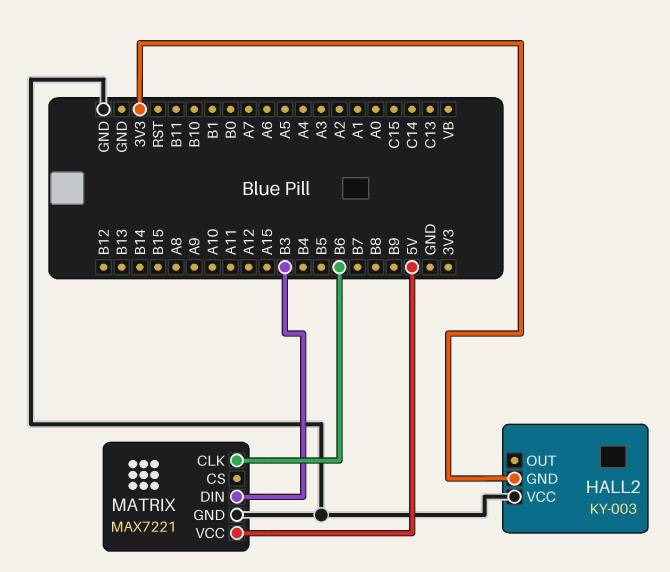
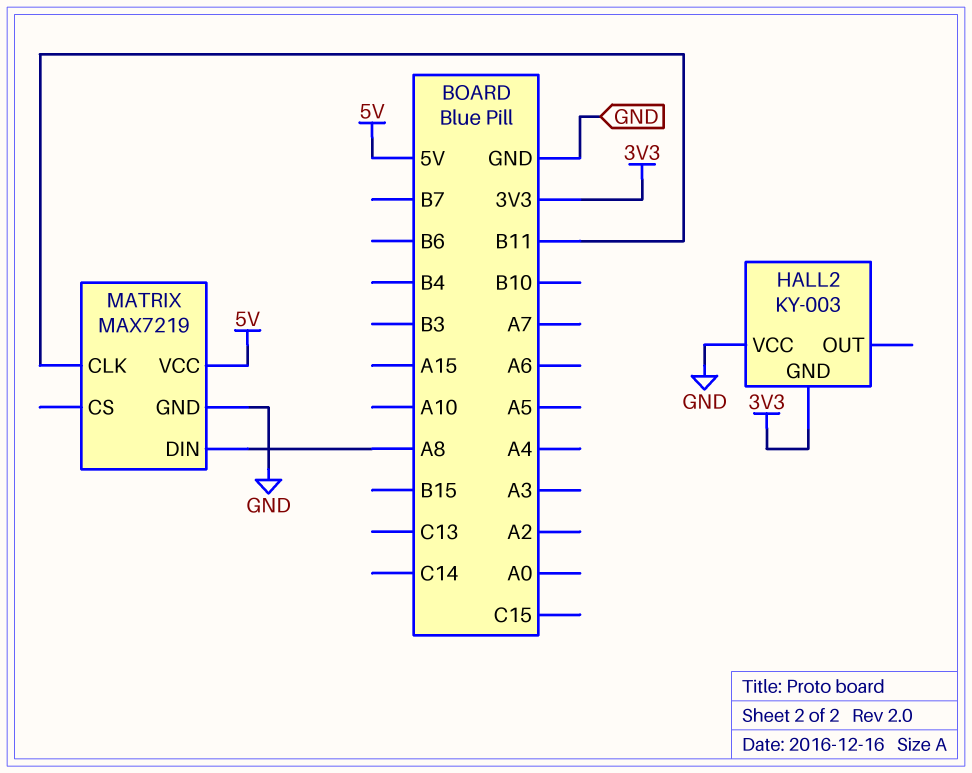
MATRIX: MAX7221 -> MAX7219
MATRIX pin CLK: B6 -> B11
MATRIX pin DIN: B3 -> A8

